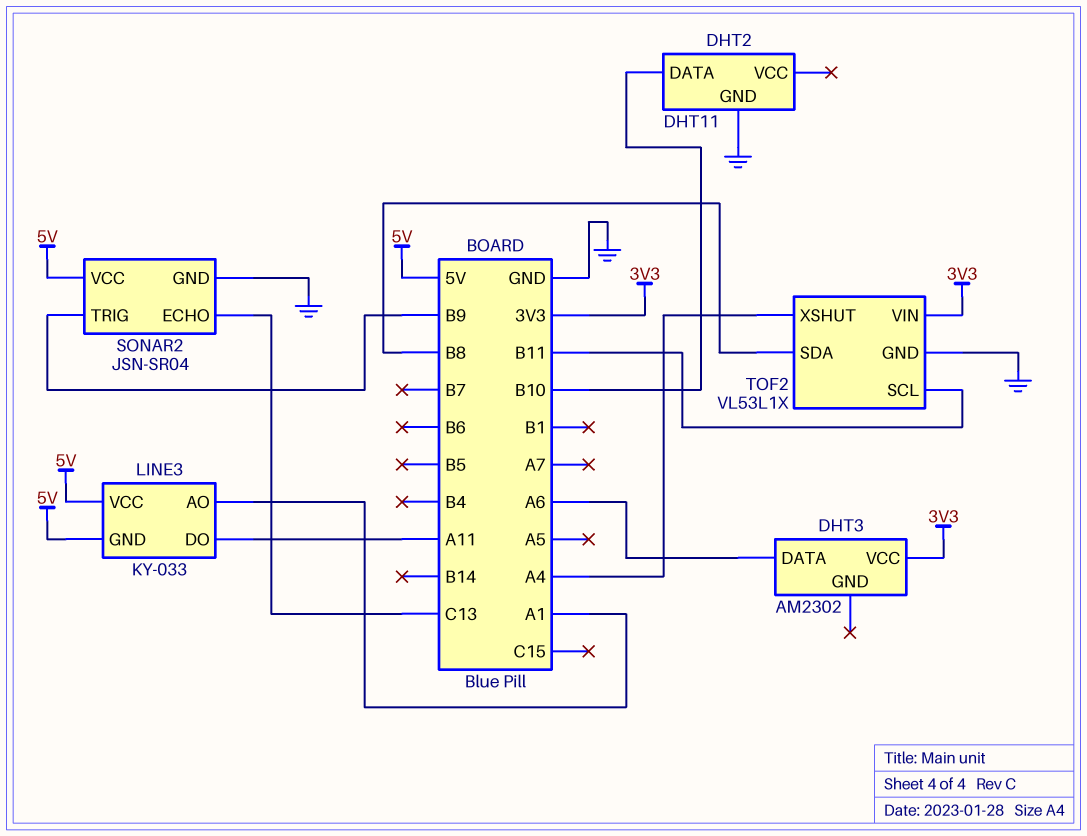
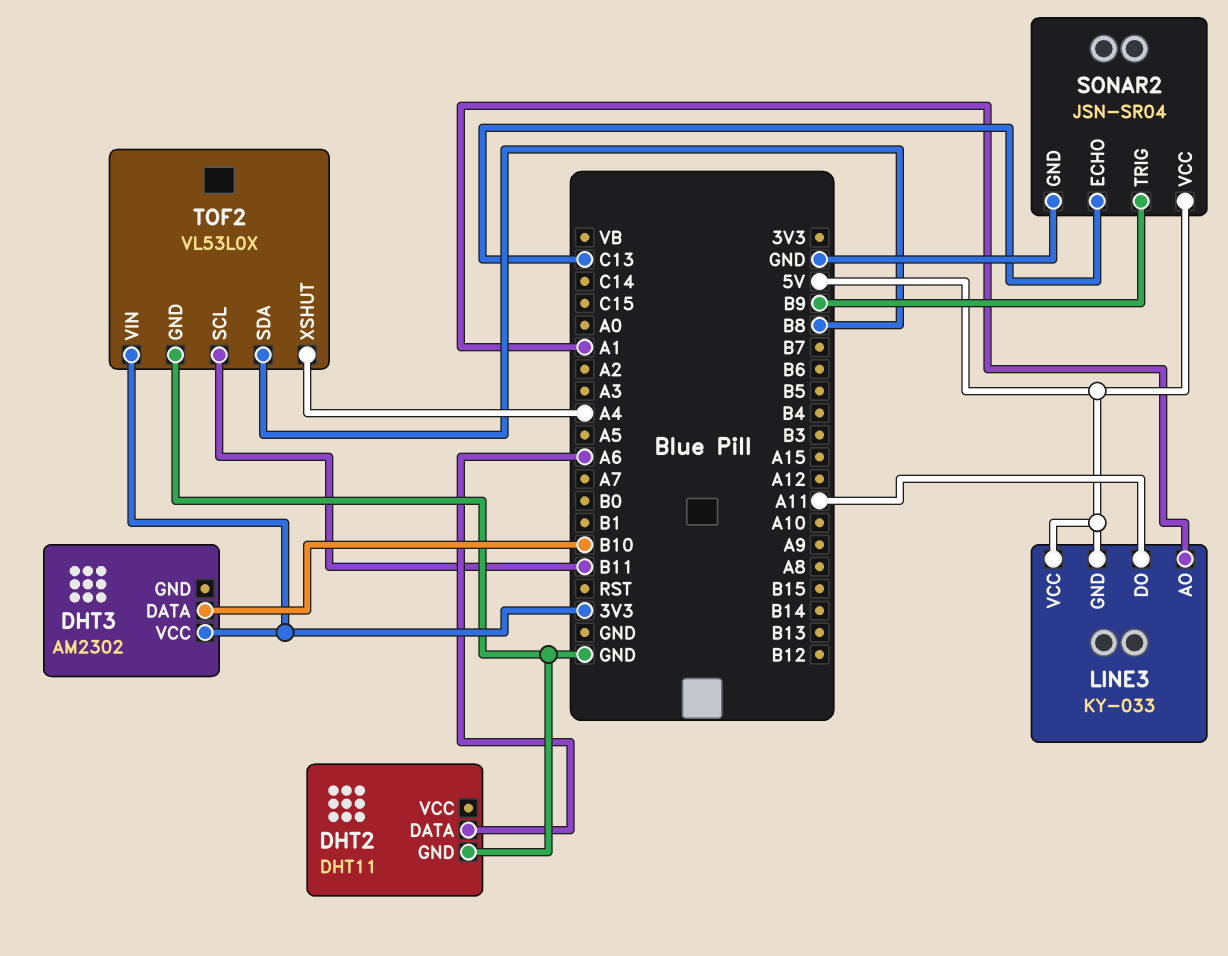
DHT2 pin DATA: B10 -> A6
DHT3 pin DATA: A6 -> B10
TOF2: VL53L1X -> VL53L0X

